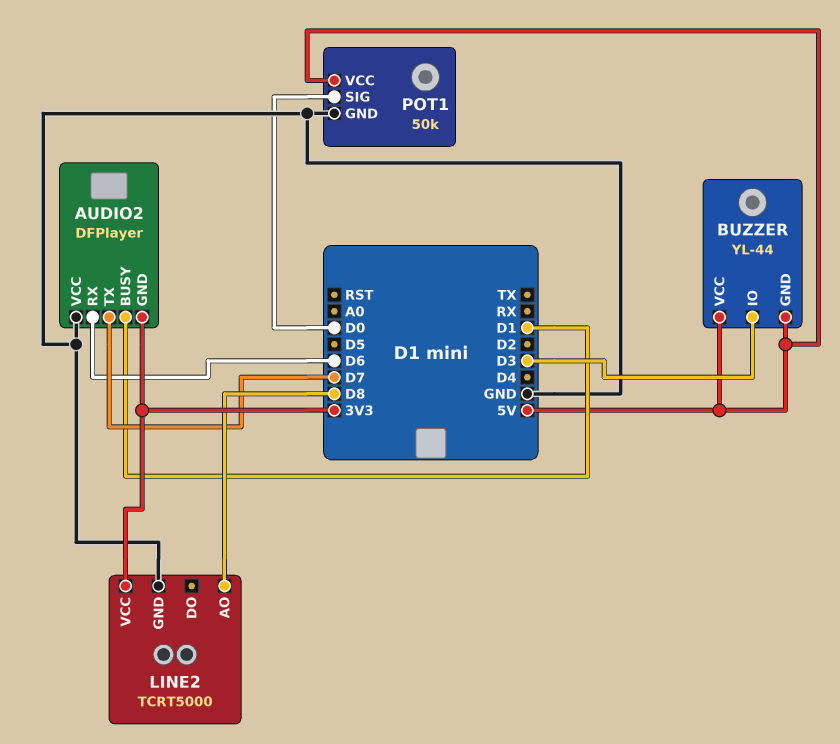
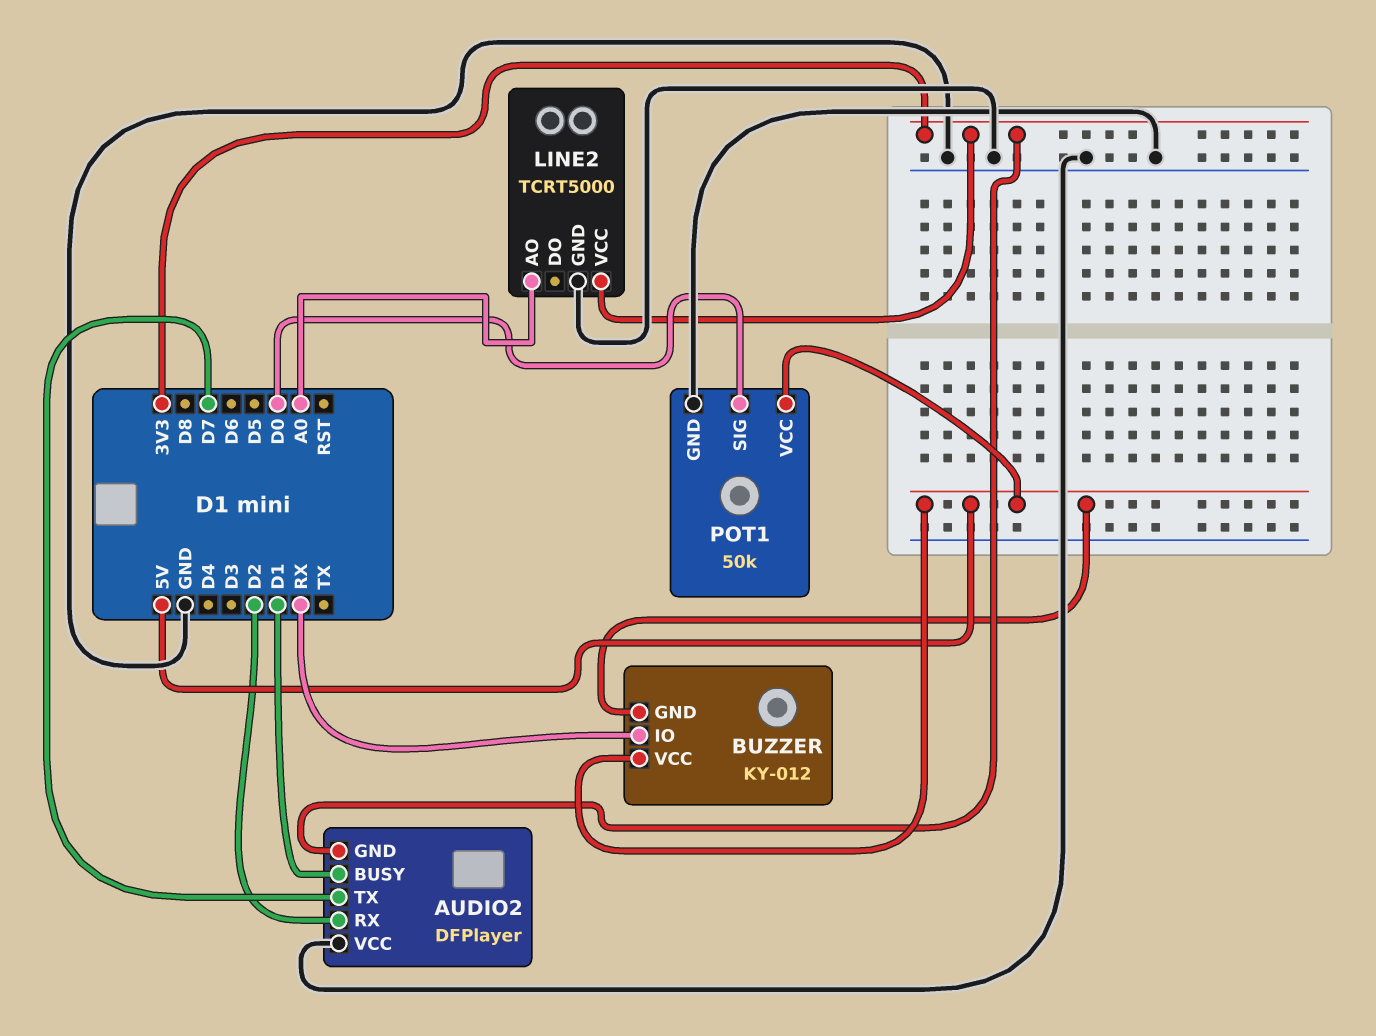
AUDIO2 pin RX: D6 -> D2
BUZZER: YL-44 -> KY-012
BUZZER pin IO: D3 -> RX
LINE2 pin AO: D8 -> A0

